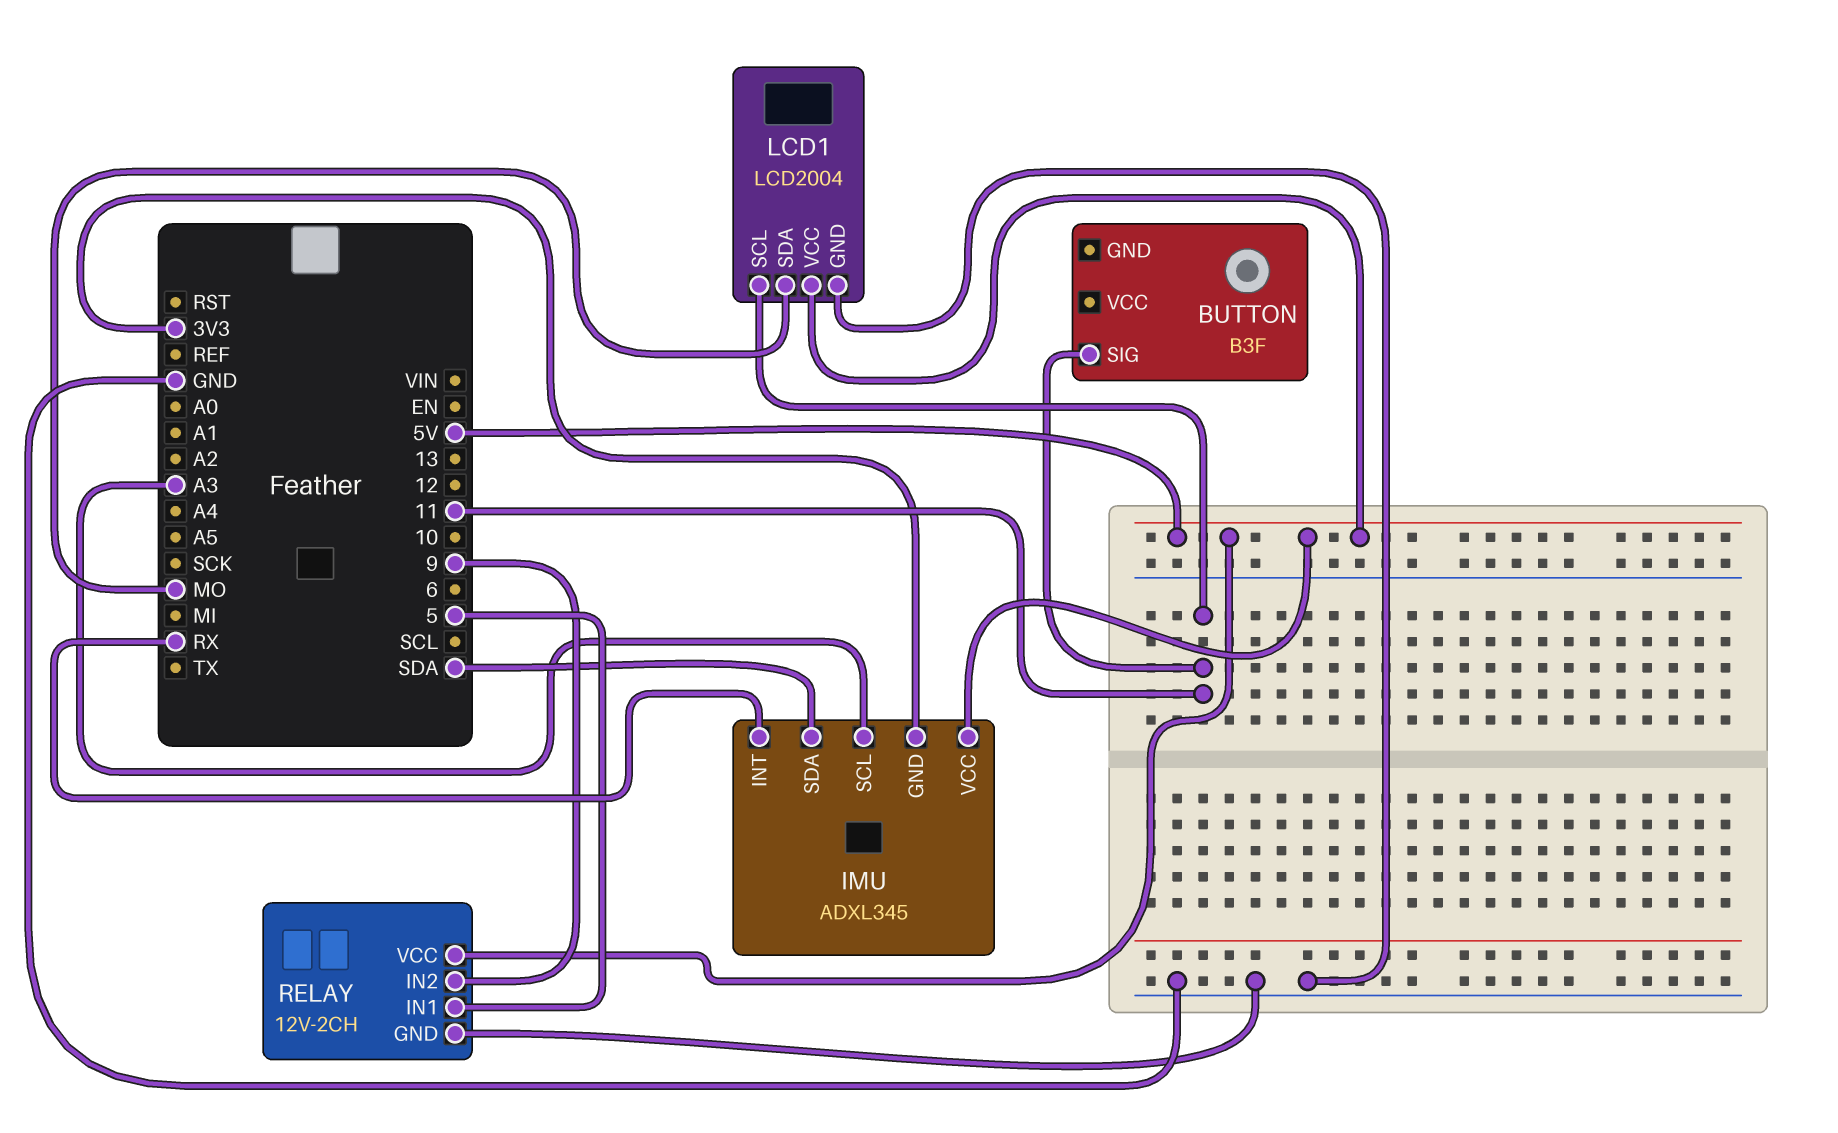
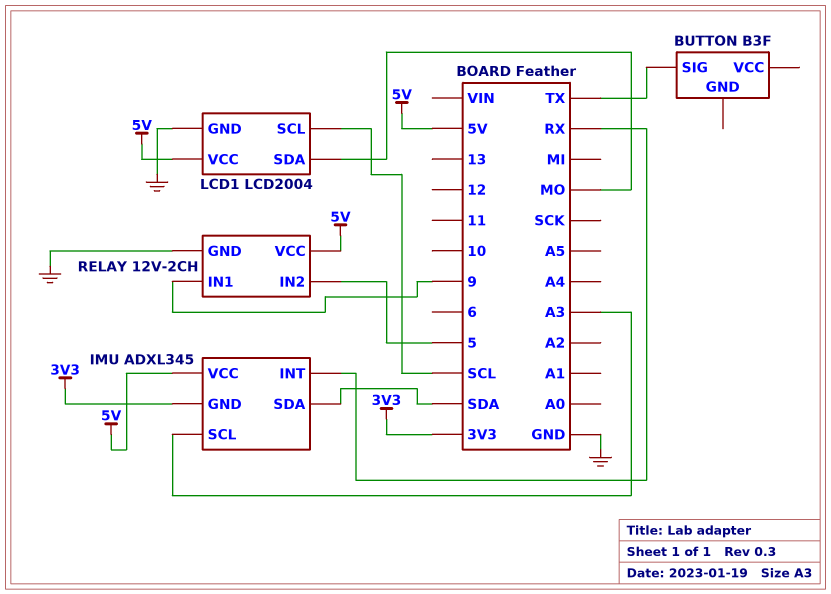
BUTTON pin SIG: 11 -> TX
LCD1 pin SCL: 11 -> SCL
RELAY pin IN1: 5 -> 9
RELAY pin IN2: 9 -> 5

